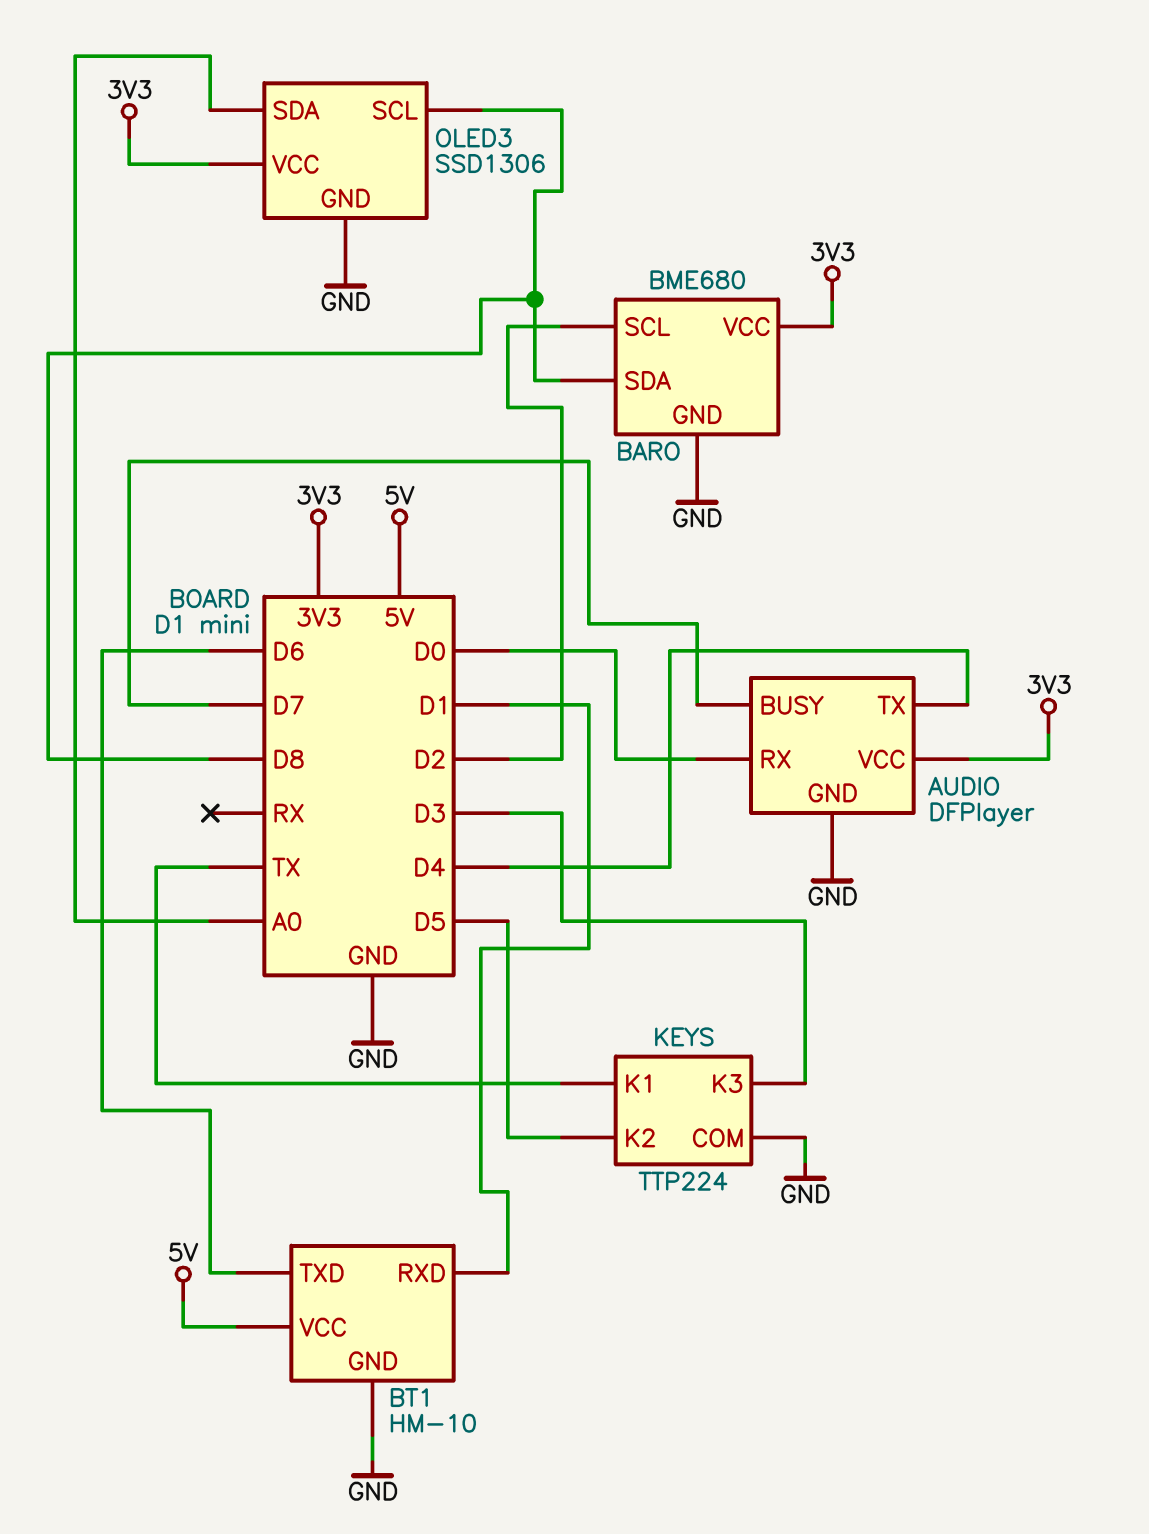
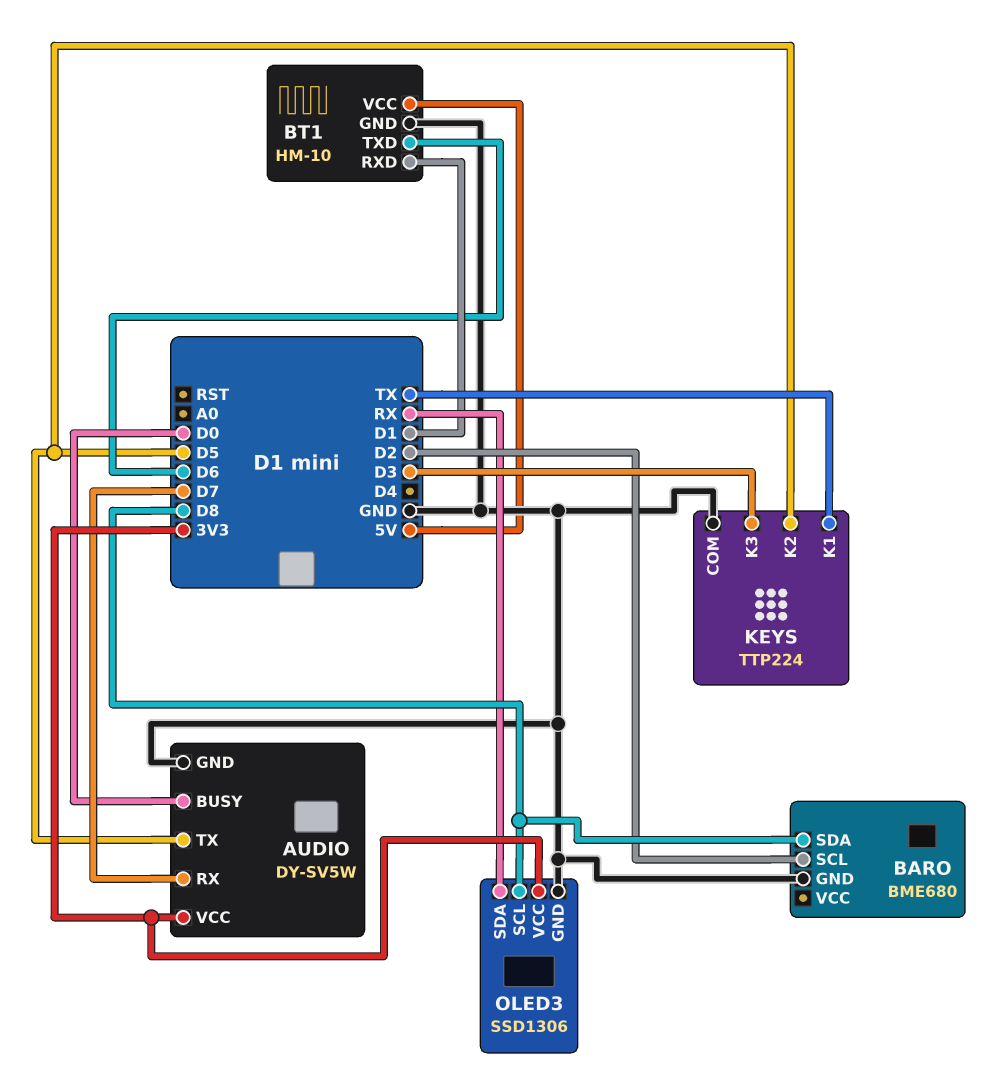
AUDIO: DFPlayer -> DY-SV5W
AUDIO pin BUSY: D7 -> D0
AUDIO pin RX: D0 -> D7
AUDIO pin TX: D4 -> D5
BARO pin VCC: 3V3 -> none
OLED3 pin SDA: A0 -> RX

